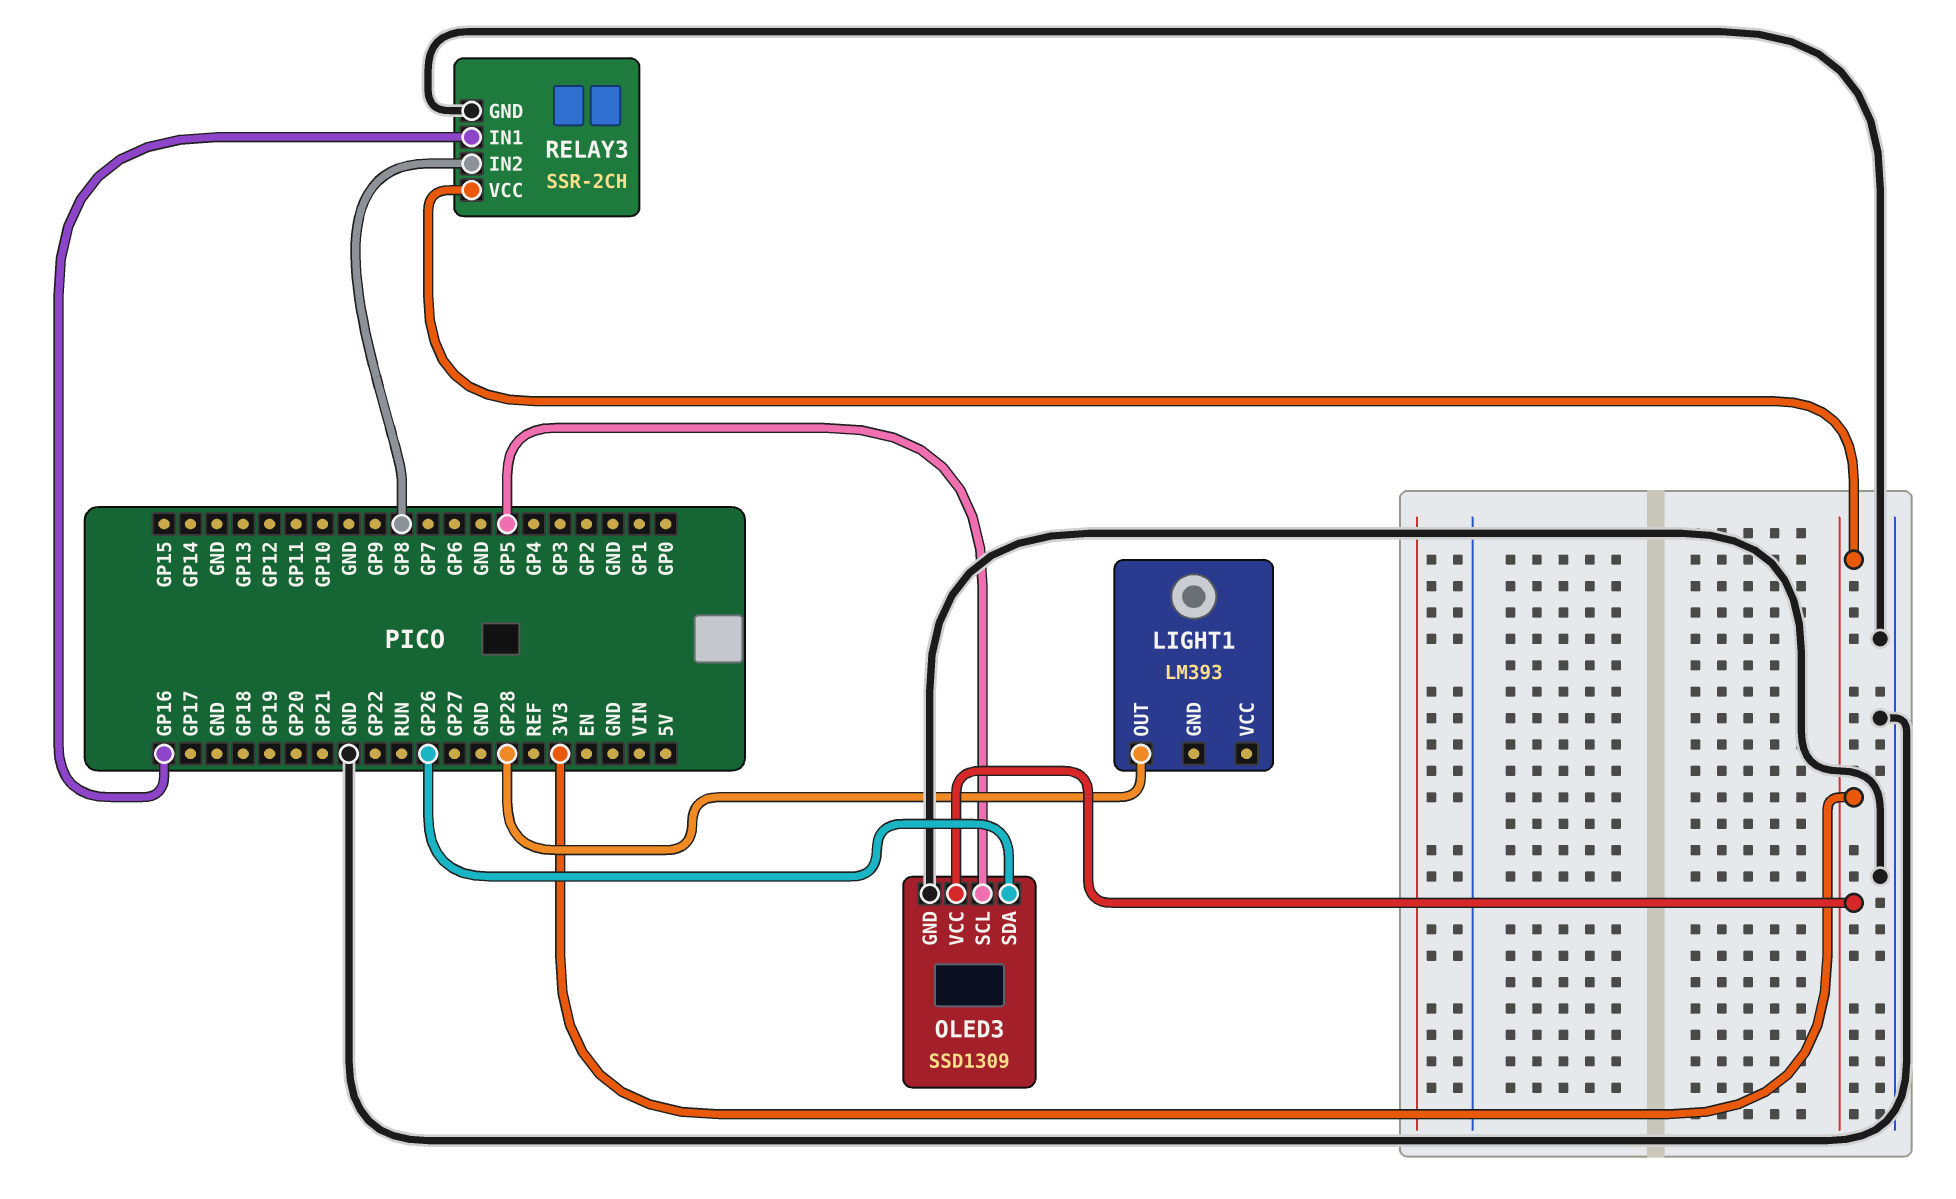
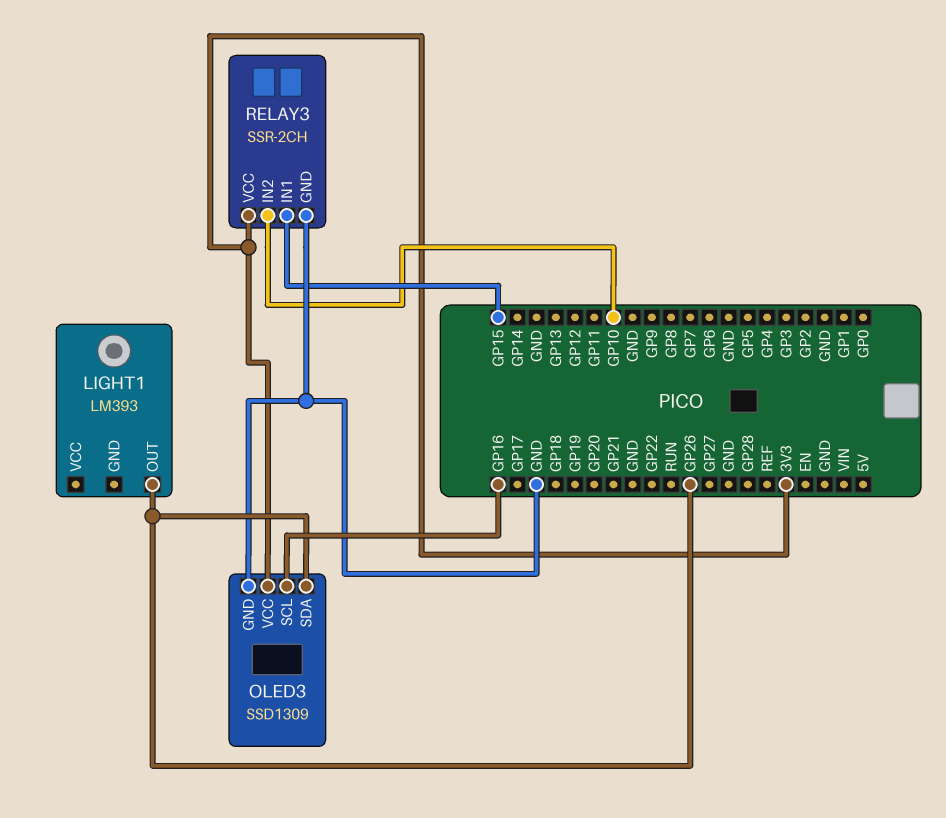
LIGHT1 pin OUT: GP28 -> GP26
OLED3 pin SCL: GP5 -> GP16
RELAY3 pin IN1: GP16 -> GP15
RELAY3 pin IN2: GP8 -> GP10

